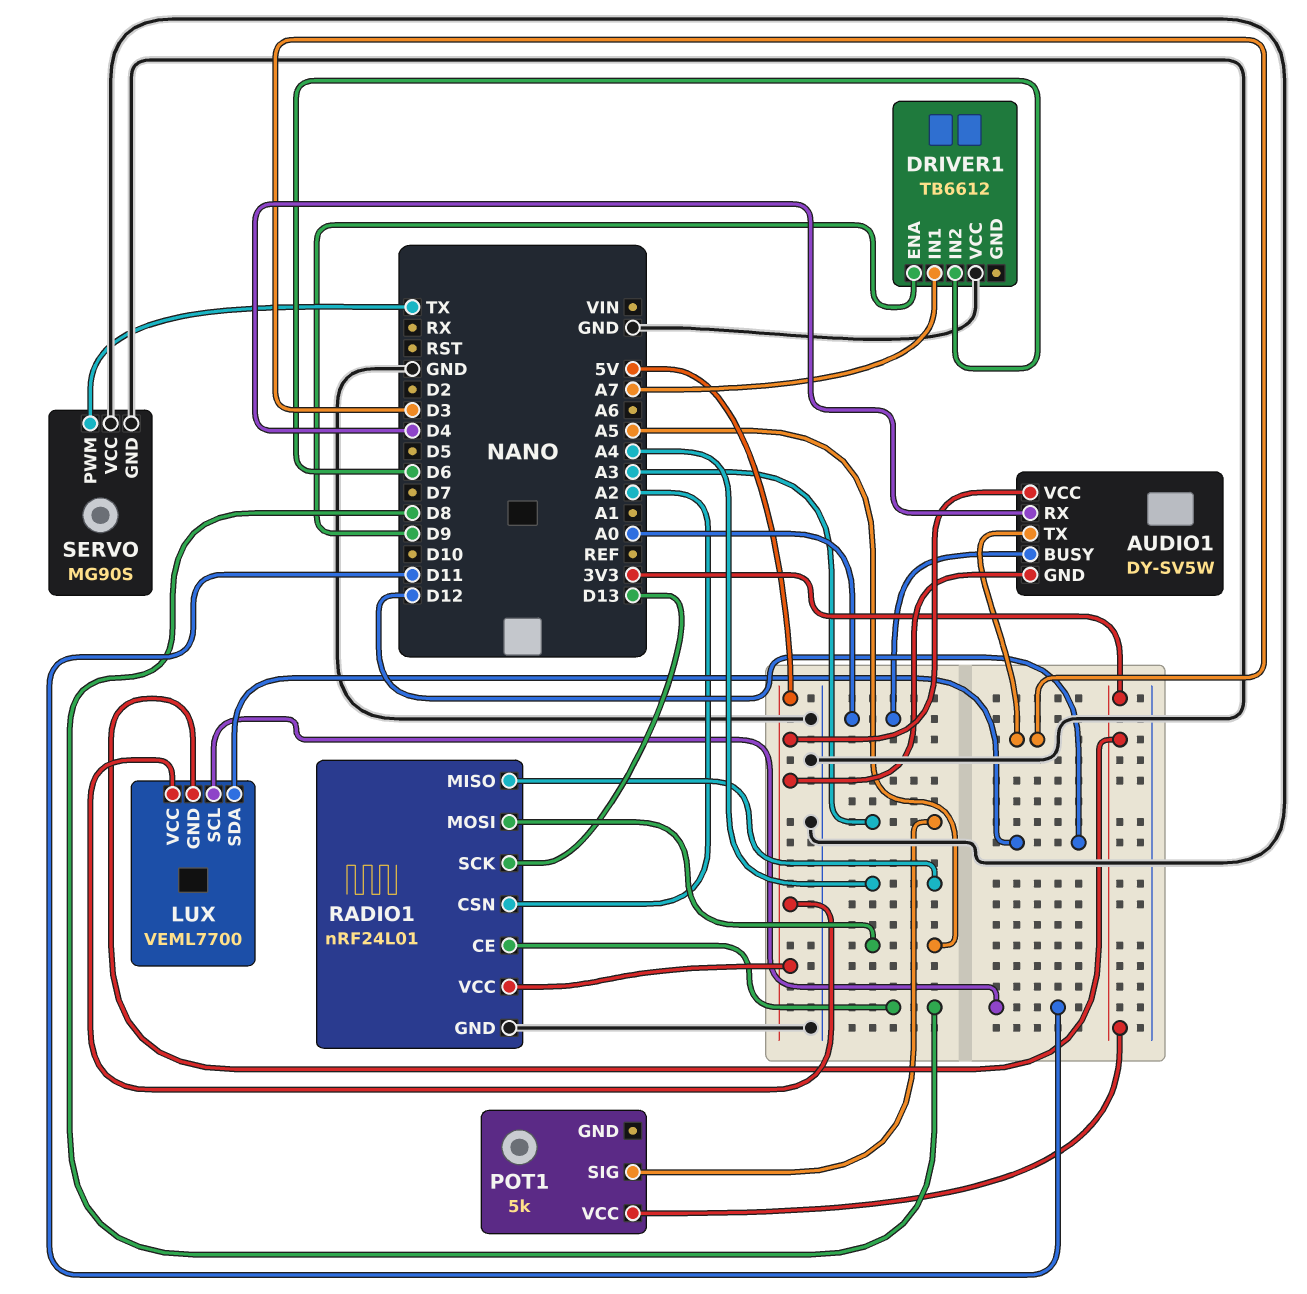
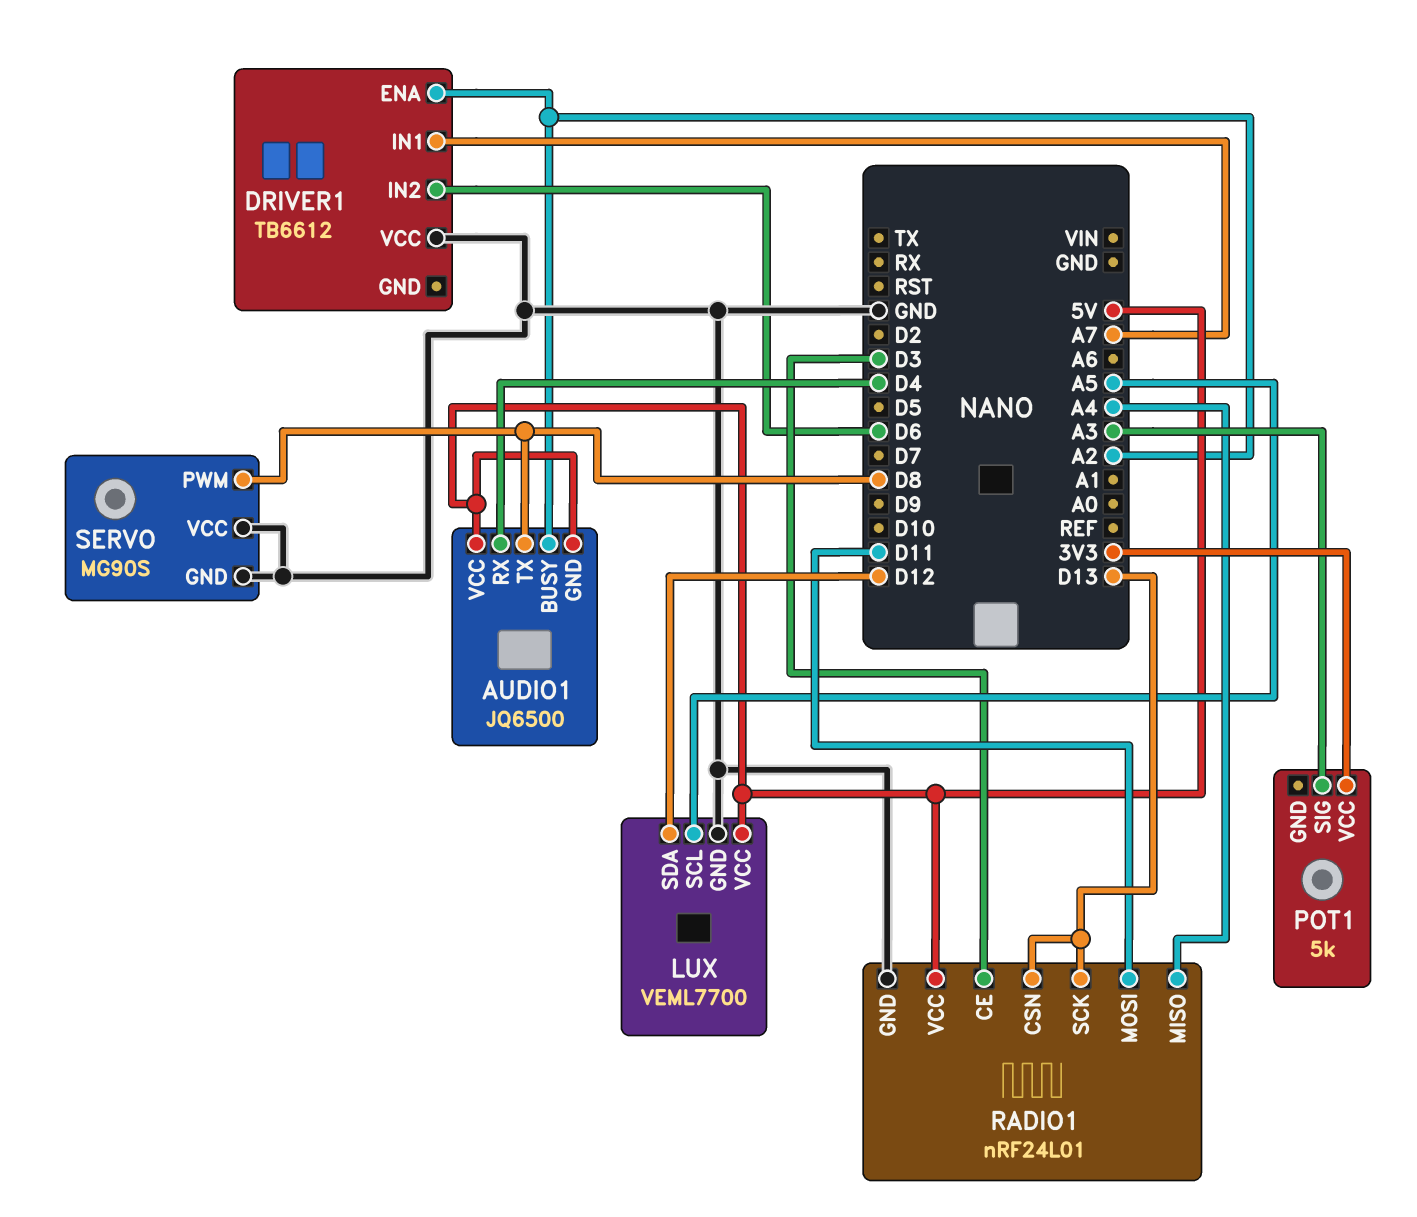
AUDIO1: DY-SV5W -> JQ6500
AUDIO1 pin BUSY: A0 -> A2
AUDIO1 pin TX: D3 -> D8
DRIVER1 pin ENA: D9 -> A2
LUX pin GND: 3V3 -> GND
LUX pin SCL: D11 -> A5
RADIO1 pin CE: D8 -> D3
RADIO1 pin CSN: A2 -> D13
RADIO1 pin MOSI: A5 -> D11
SERVO pin PWM: TX -> D8

